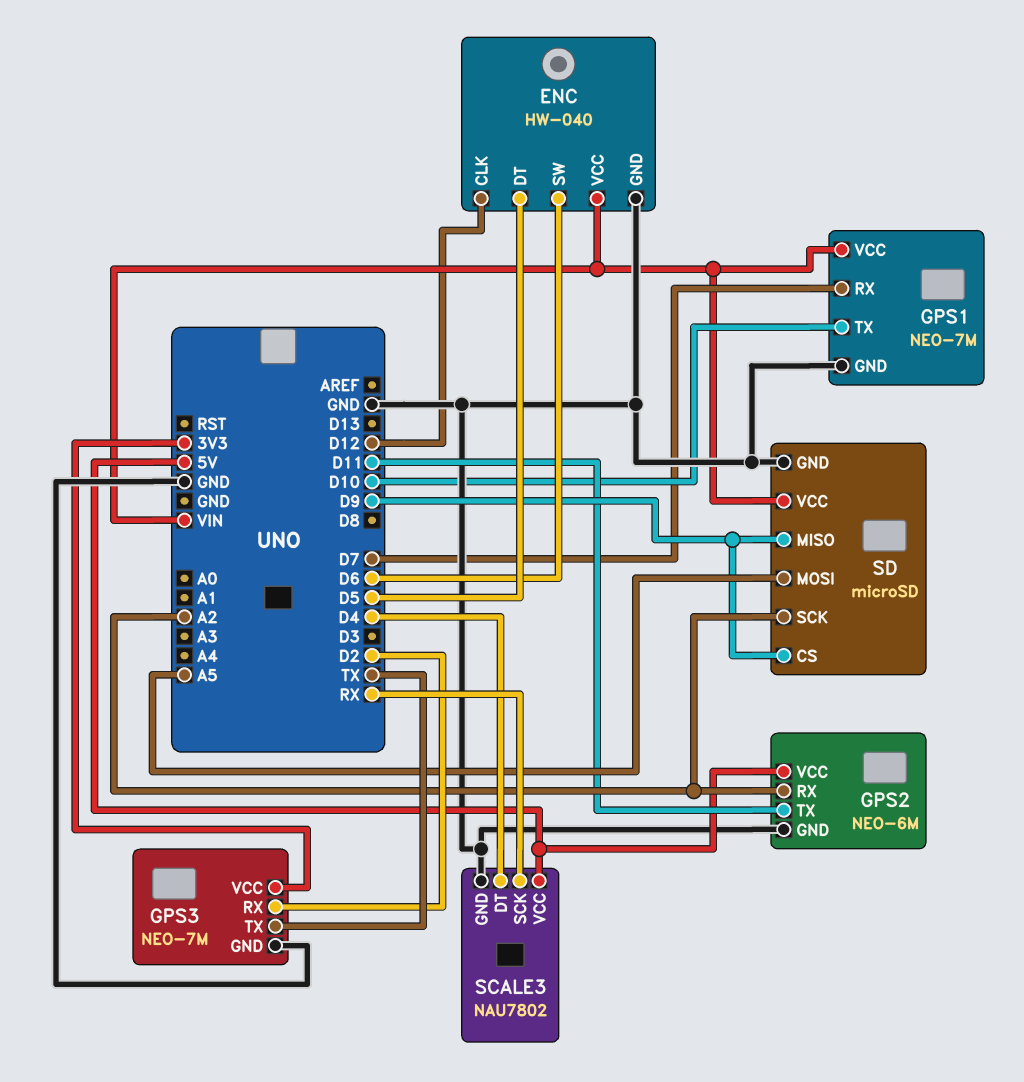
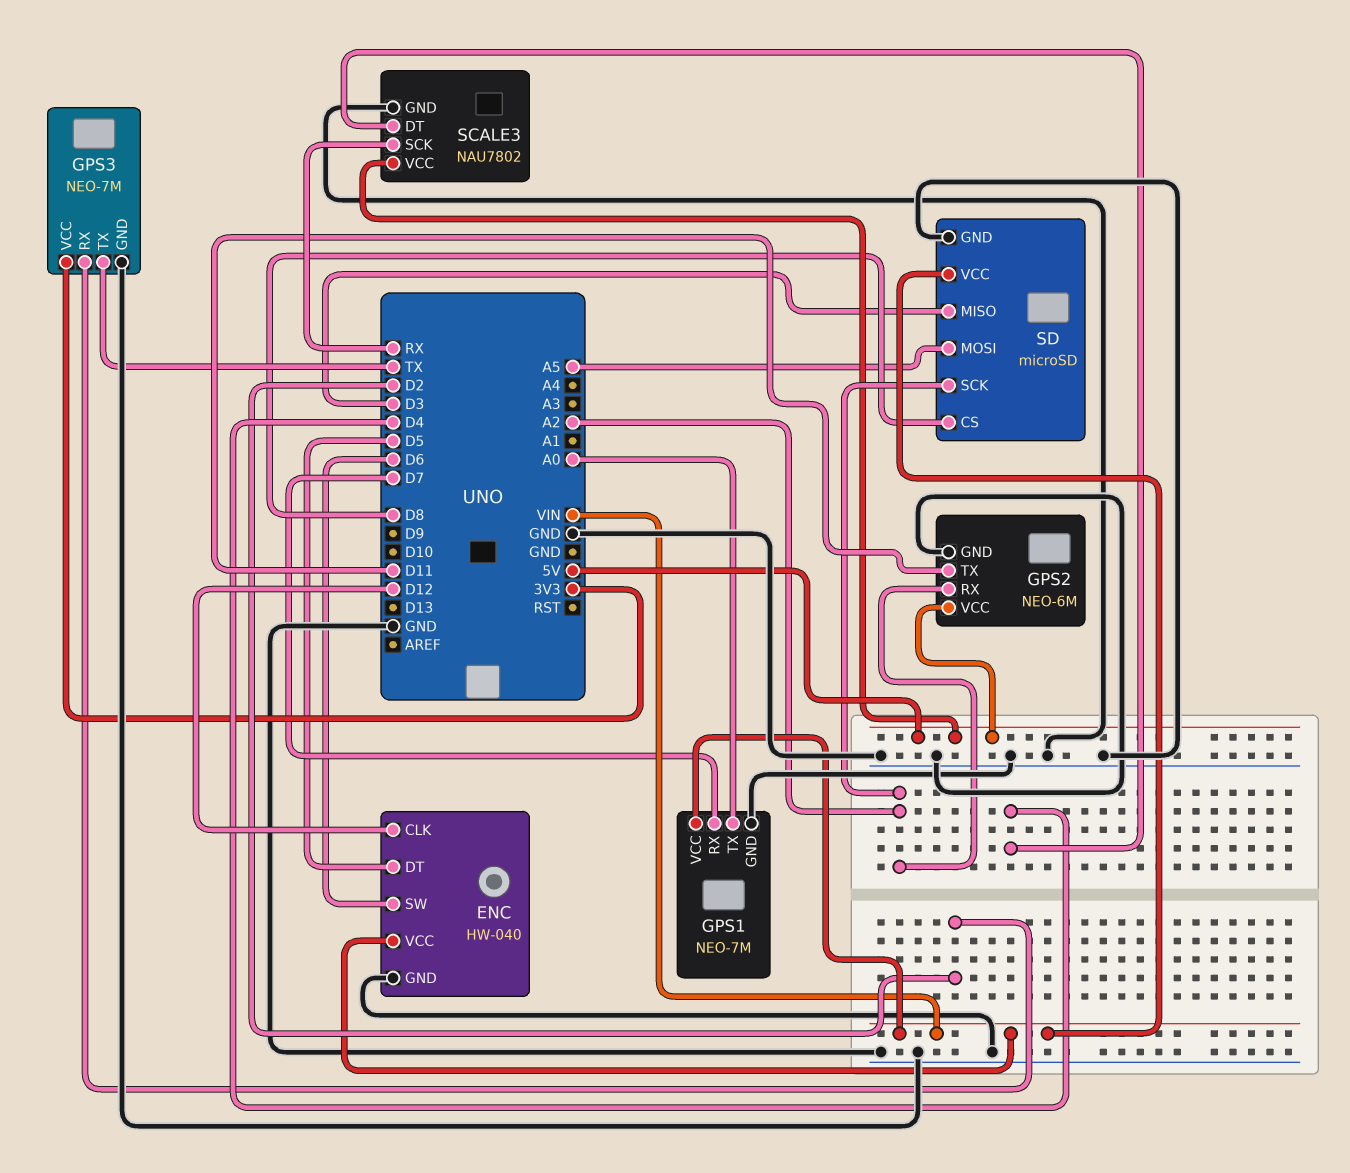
GPS1 pin TX: D10 -> A0
SD pin CS: D9 -> D8
SD pin MISO: D9 -> D3

